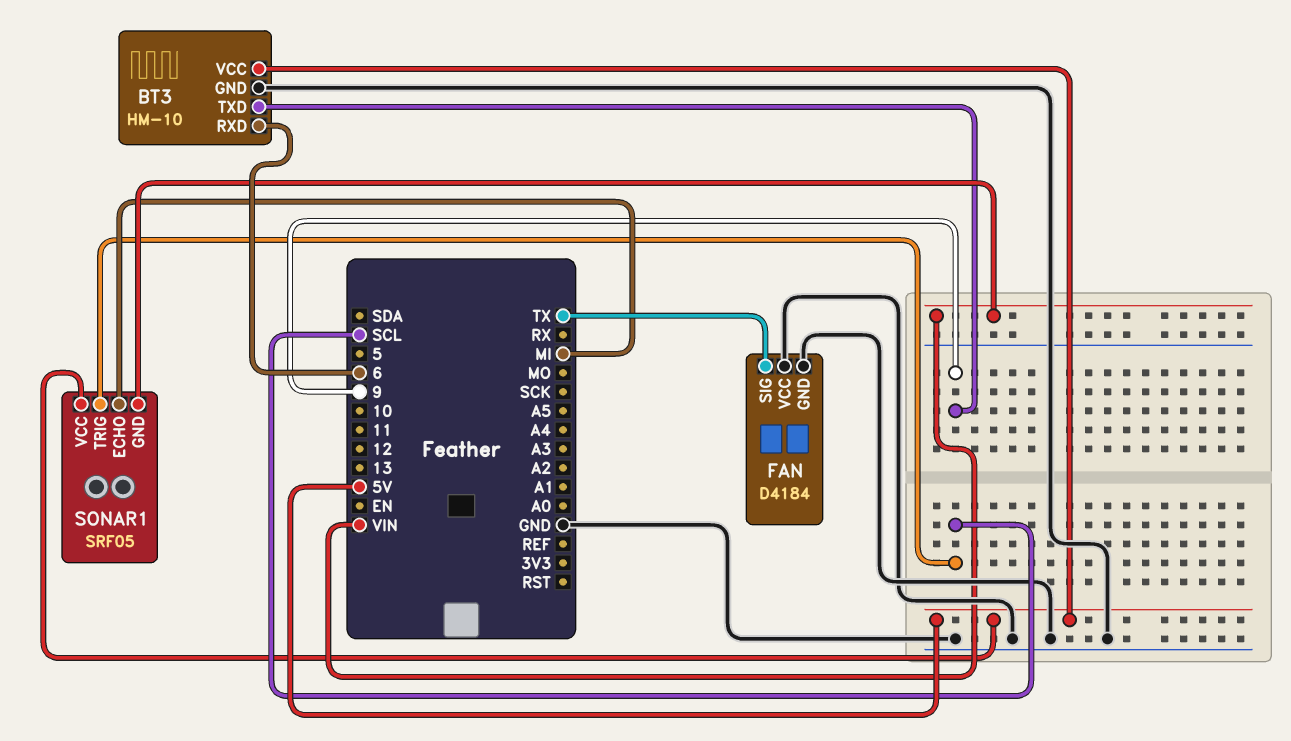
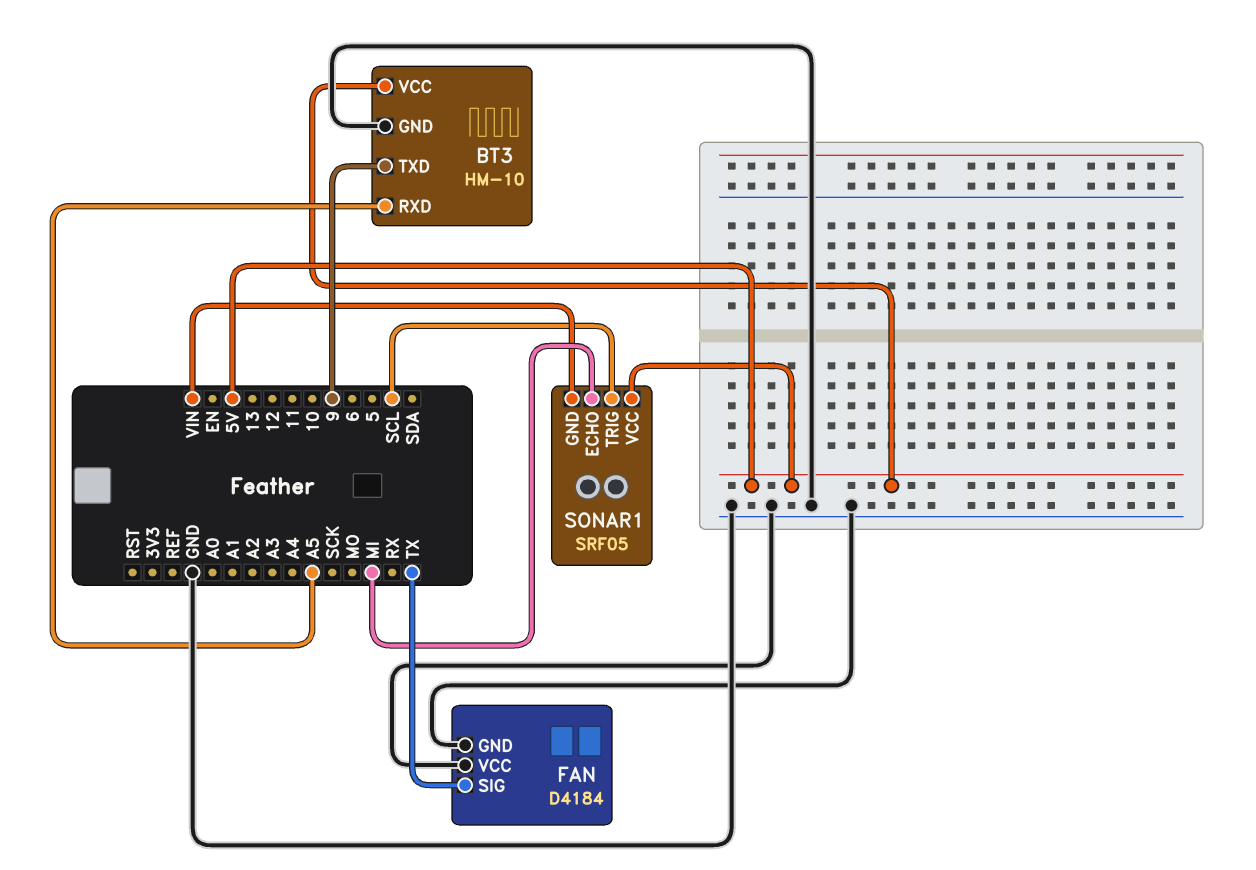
BT3 pin RXD: 6 -> A5

